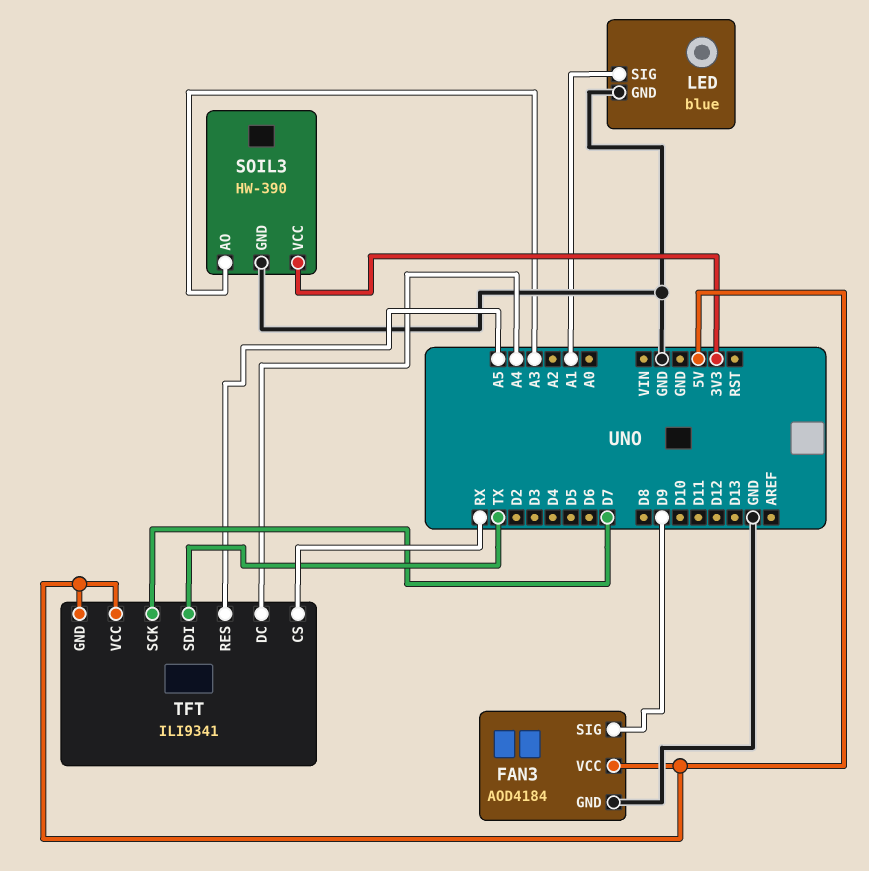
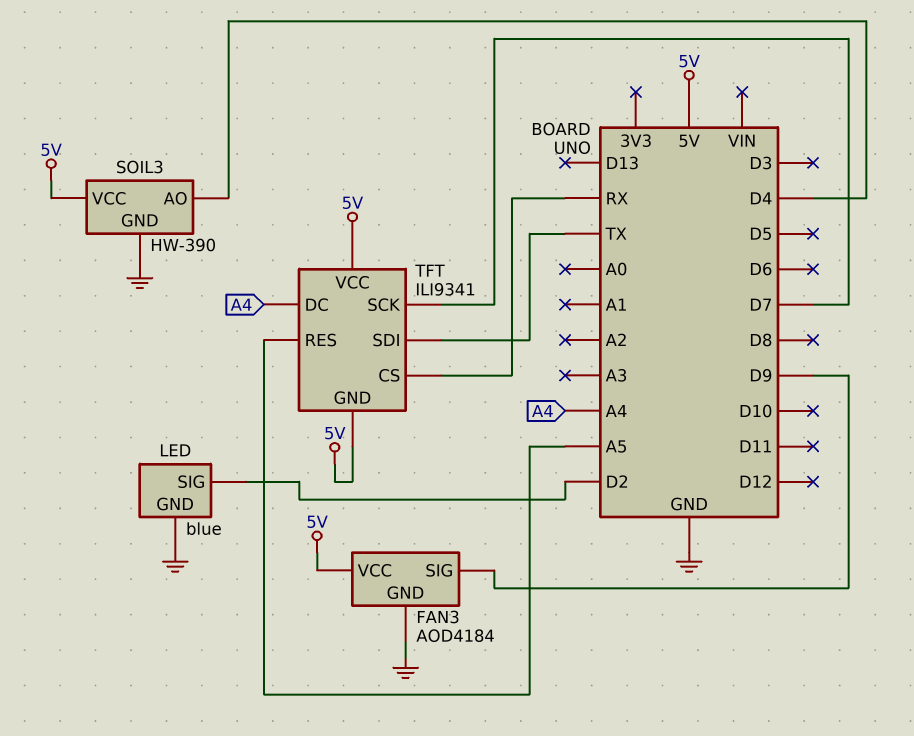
LED pin SIG: A1 -> D2
SOIL3 pin AO: A3 -> D4
SOIL3 pin VCC: 3V3 -> 5V

